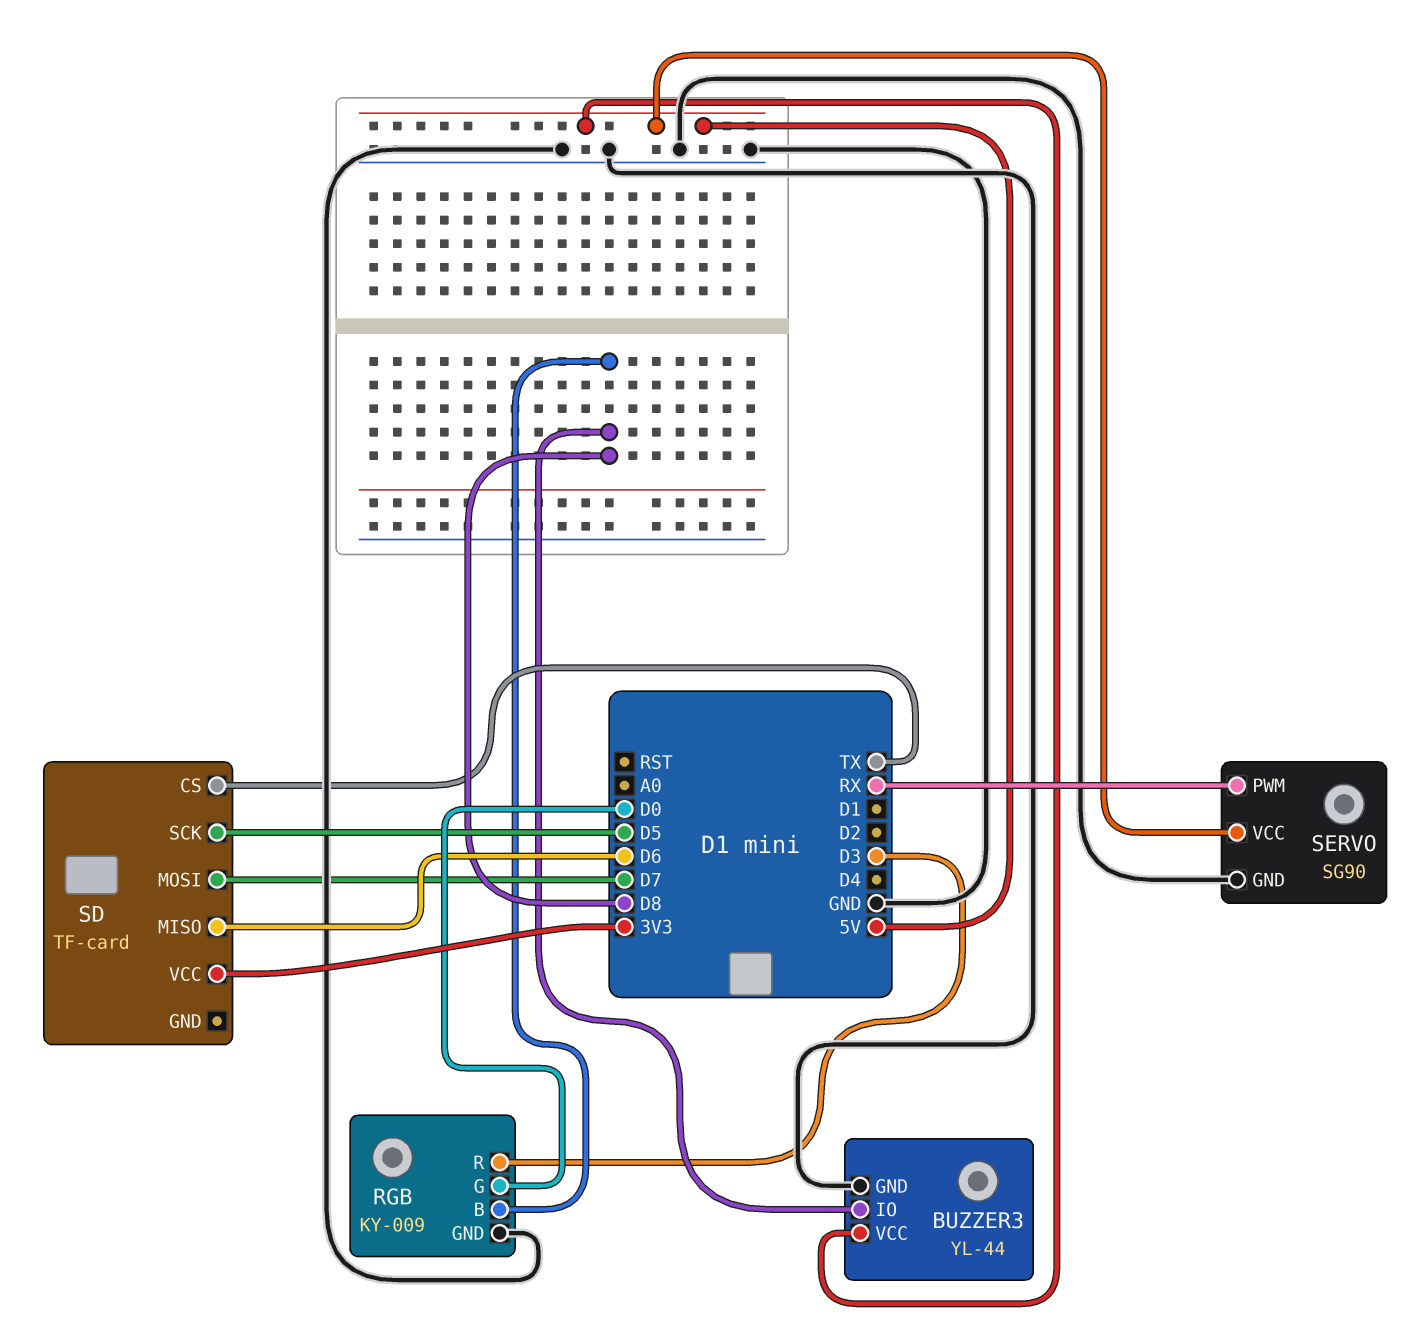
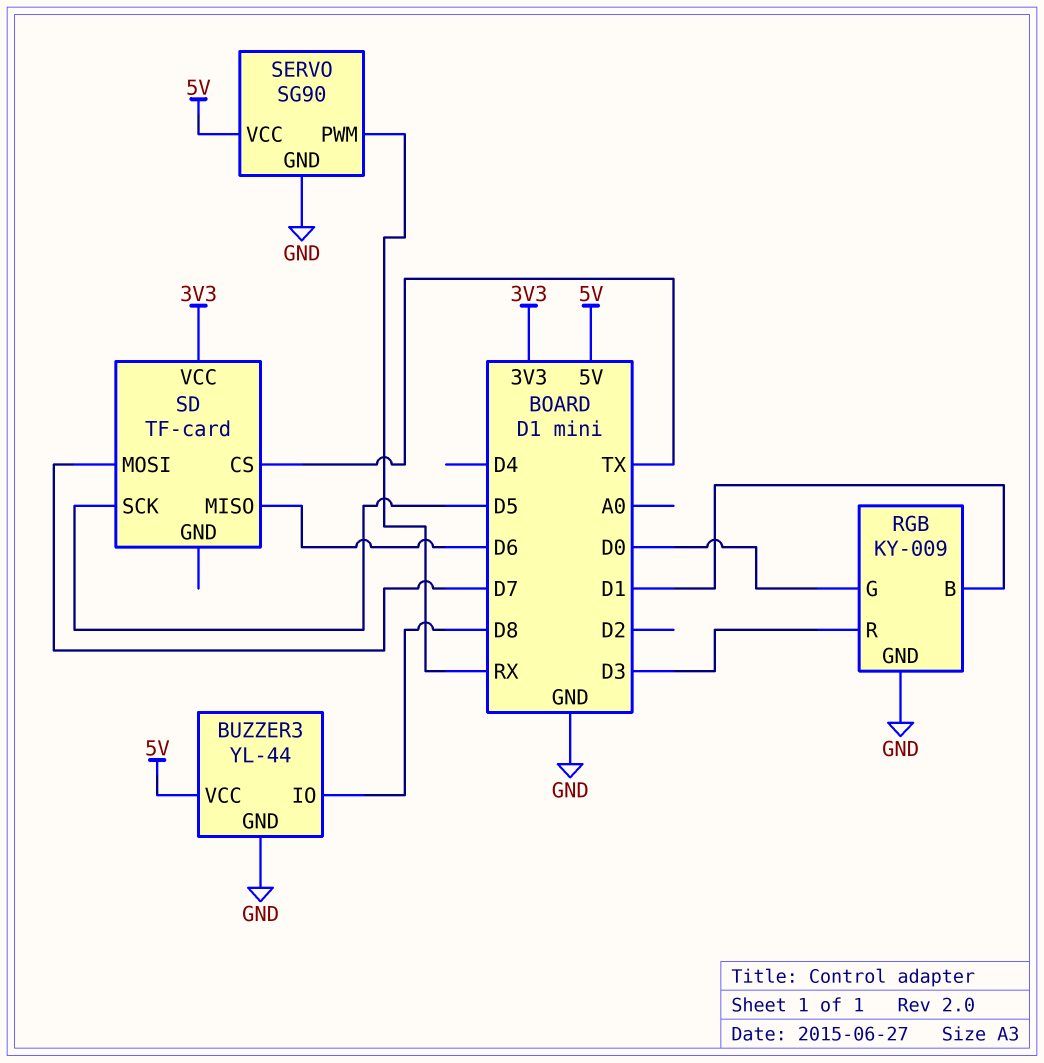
RGB pin B: D8 -> D1

